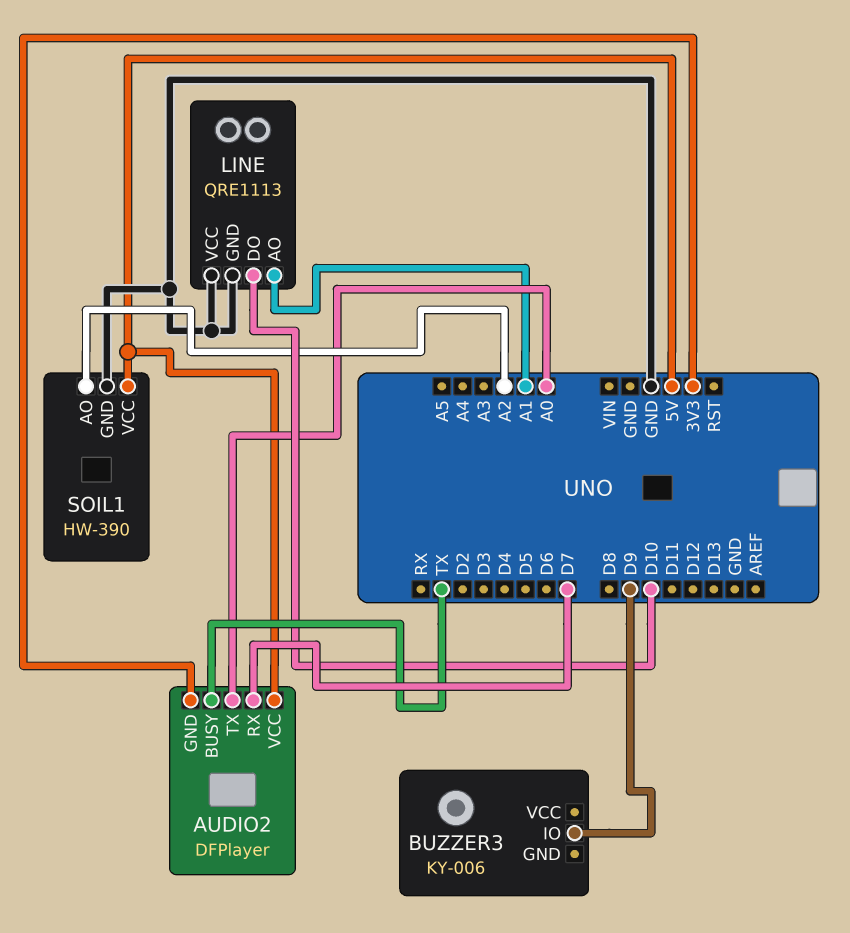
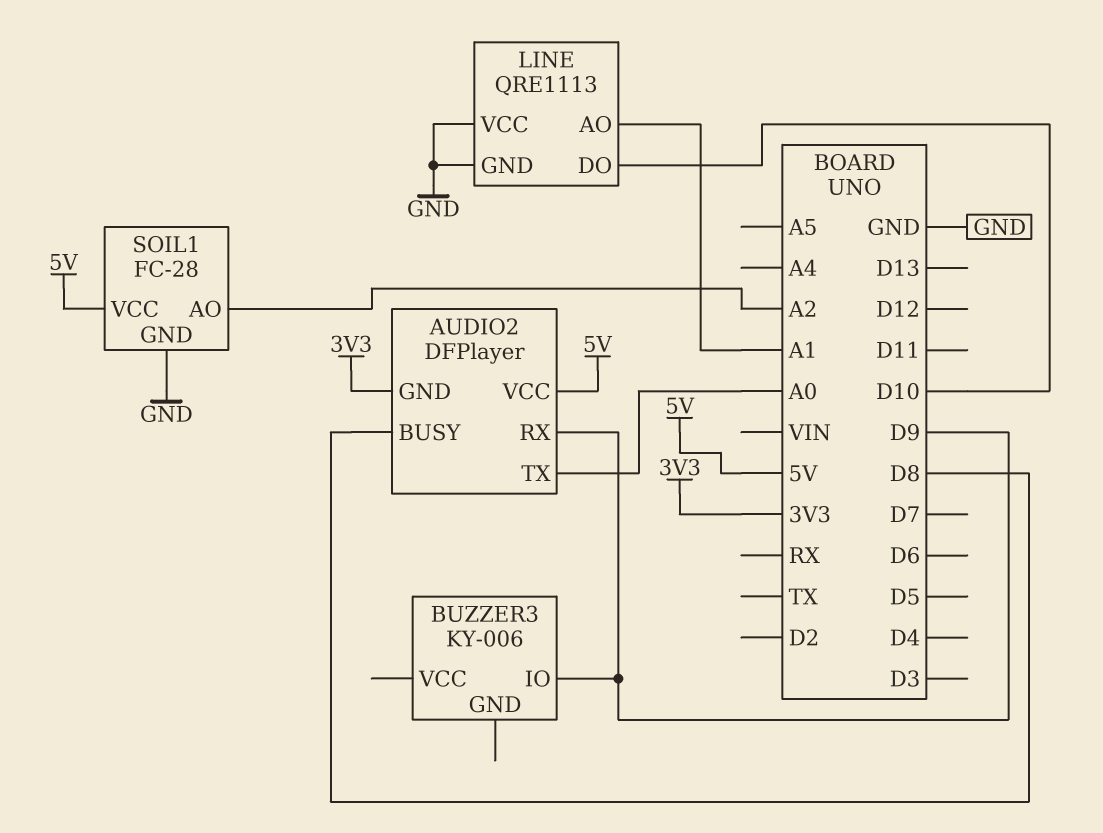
AUDIO2 pin BUSY: TX -> D8
AUDIO2 pin RX: D7 -> D9
SOIL1: HW-390 -> FC-28

